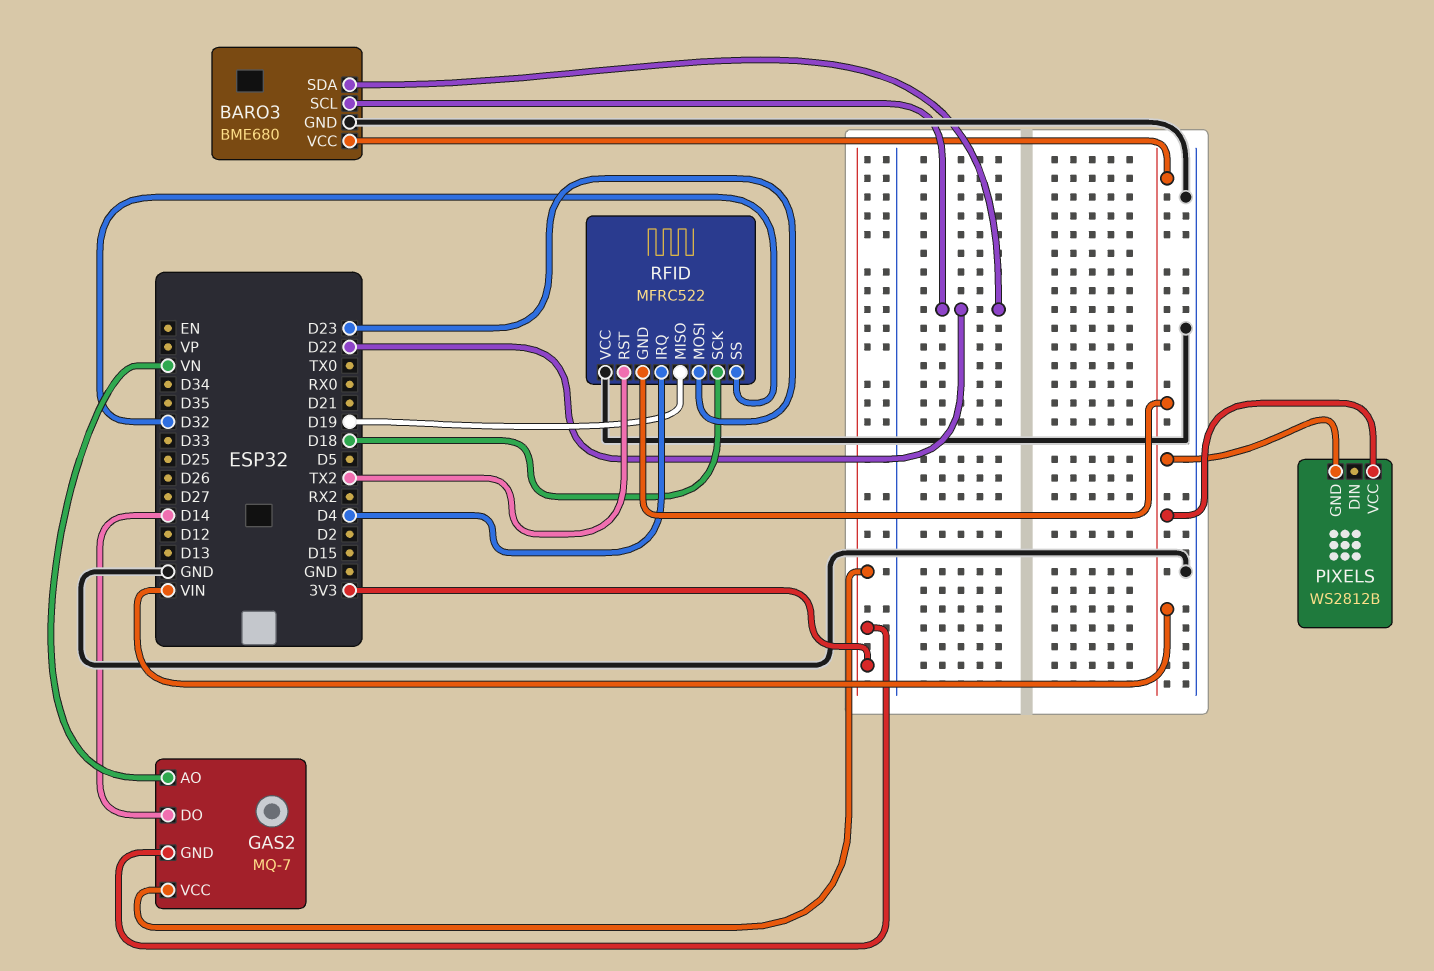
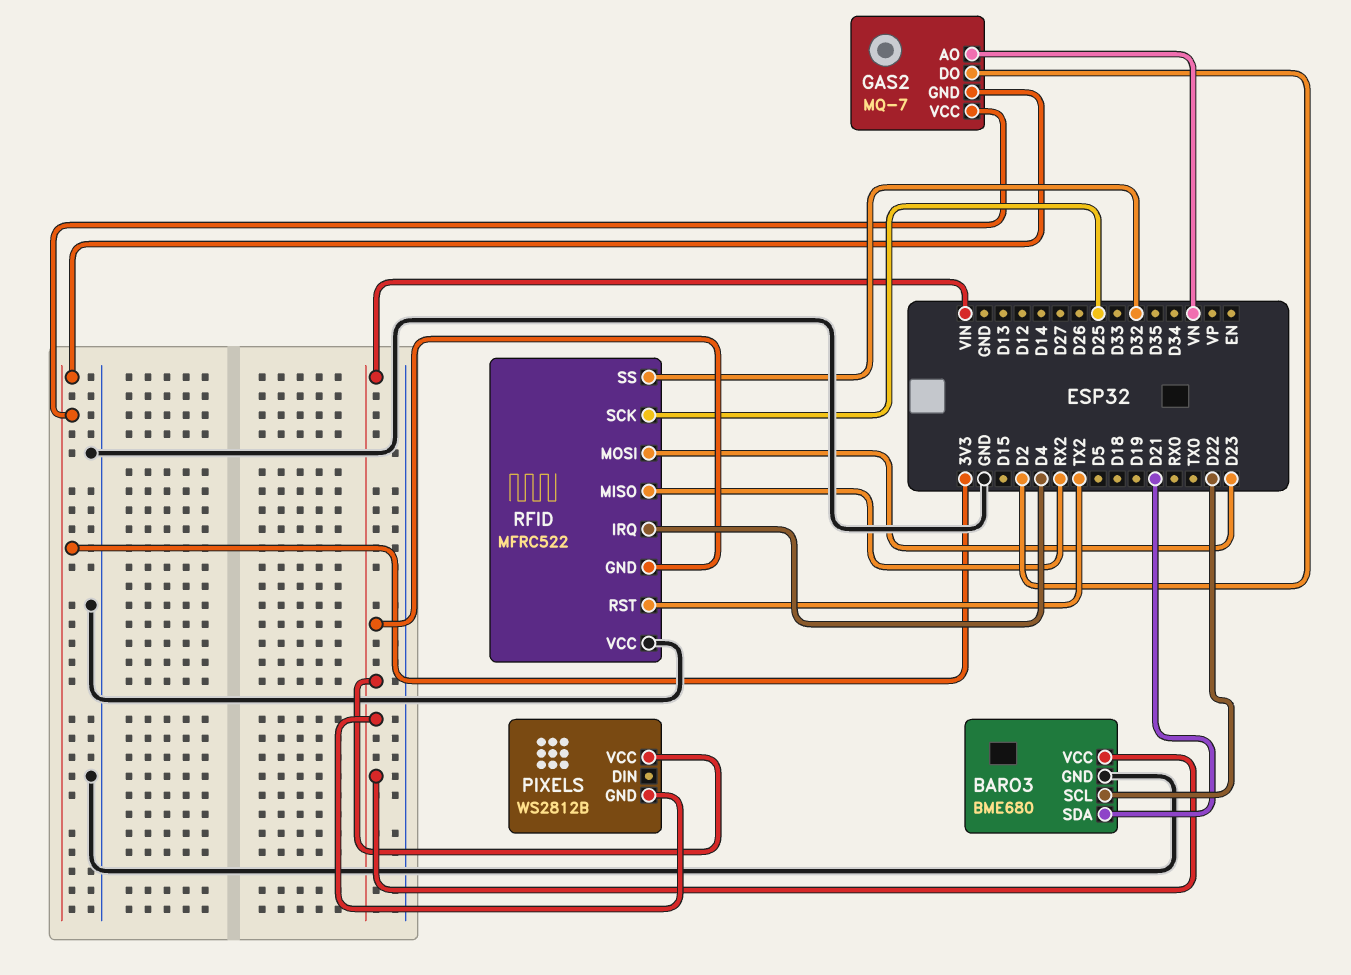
BARO3 pin SDA: D22 -> D21
GAS2 pin DO: D14 -> D2
RFID pin MISO: D19 -> RX2
RFID pin SCK: D18 -> D25

